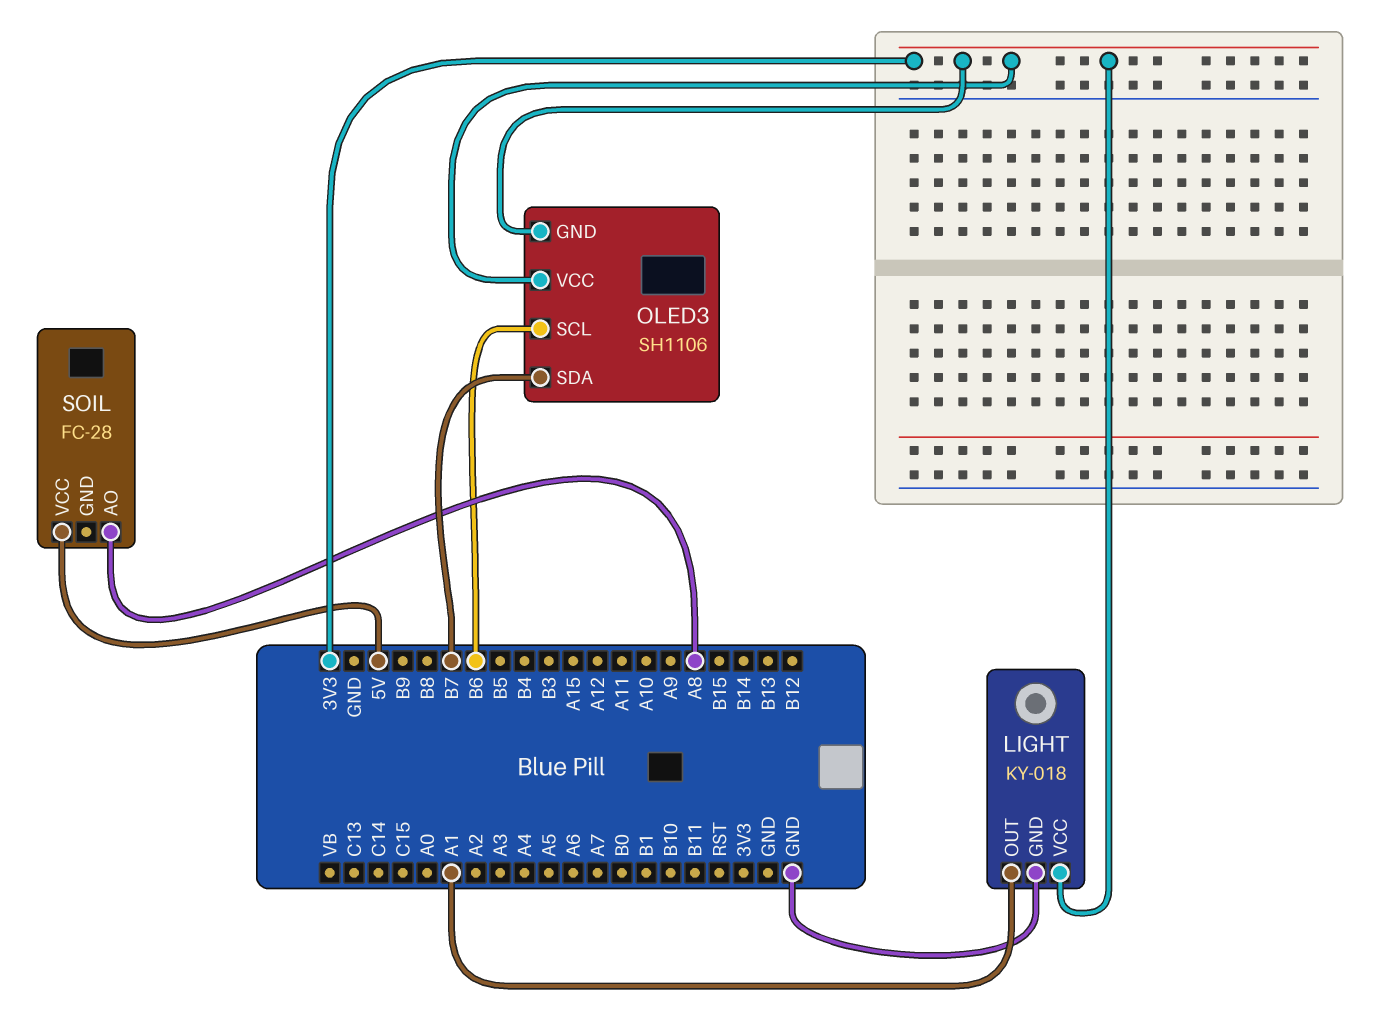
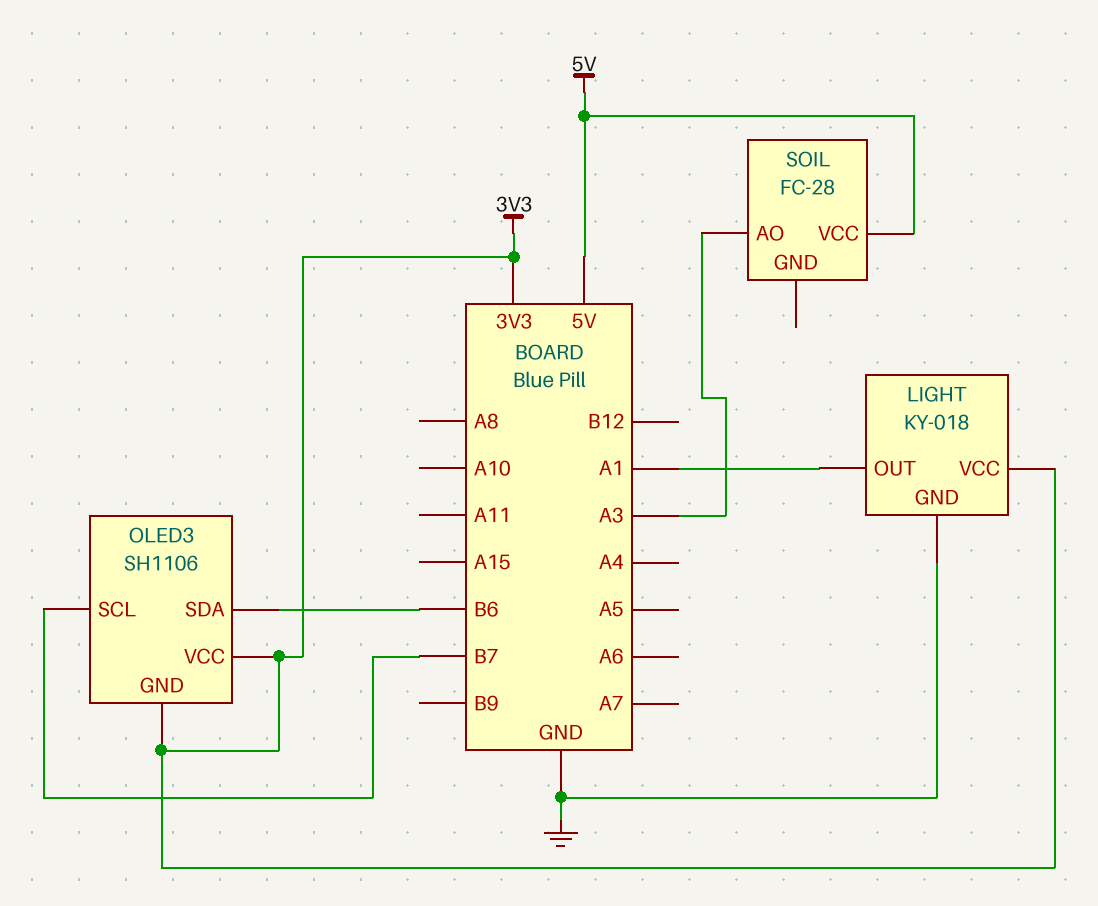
OLED3 pin SCL: B6 -> B7
OLED3 pin SDA: B7 -> B6
SOIL pin AO: A8 -> A3

